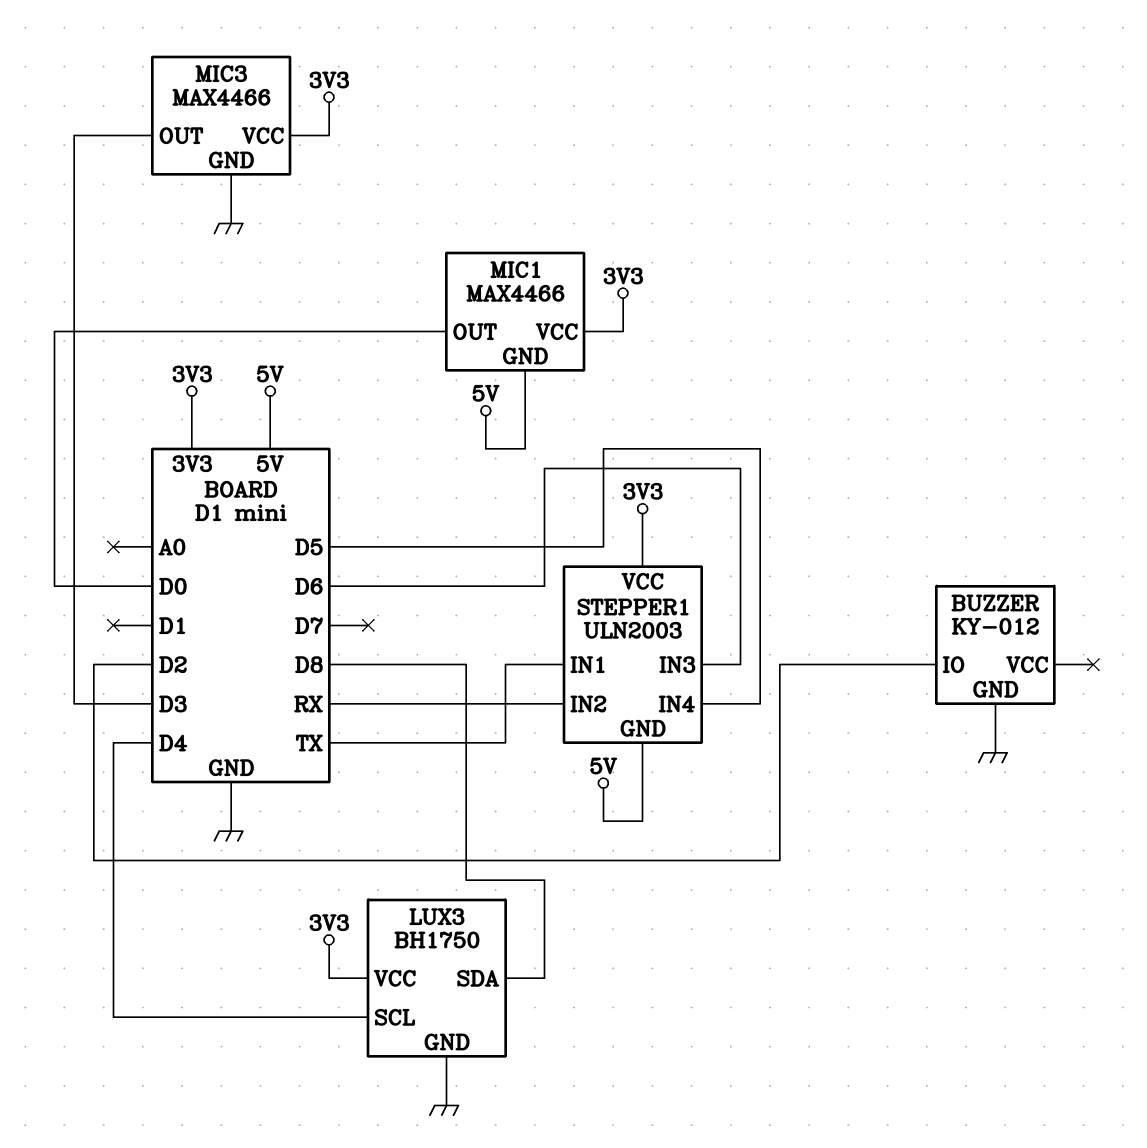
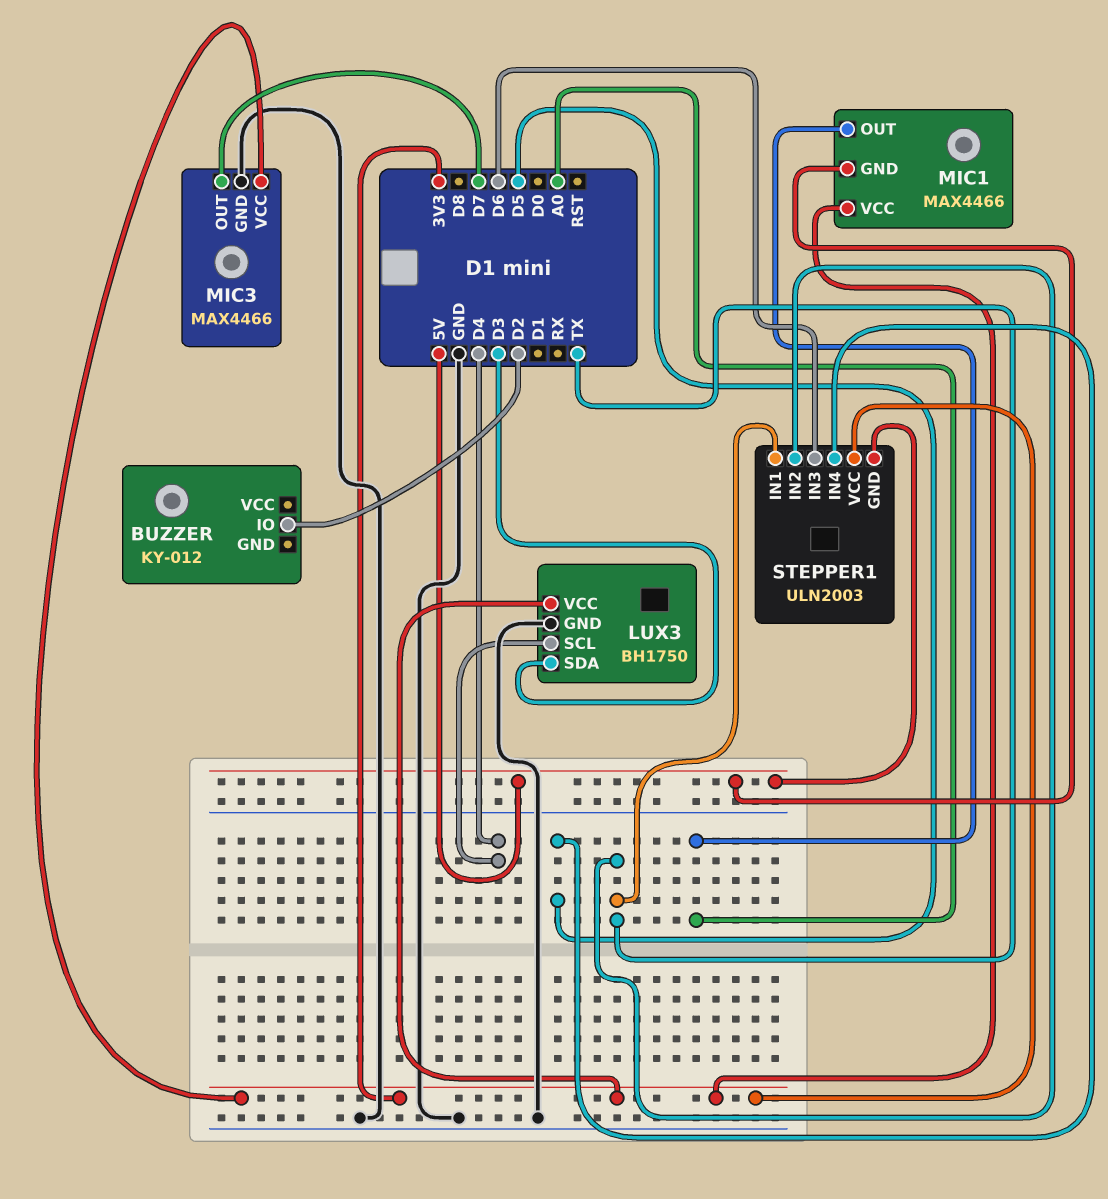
BUZZER pin GND: GND -> none
LUX3 pin SDA: D8 -> D3
MIC1 pin OUT: D0 -> A0
MIC3 pin OUT: D3 -> D7
STEPPER1 pin IN2: RX -> TX

